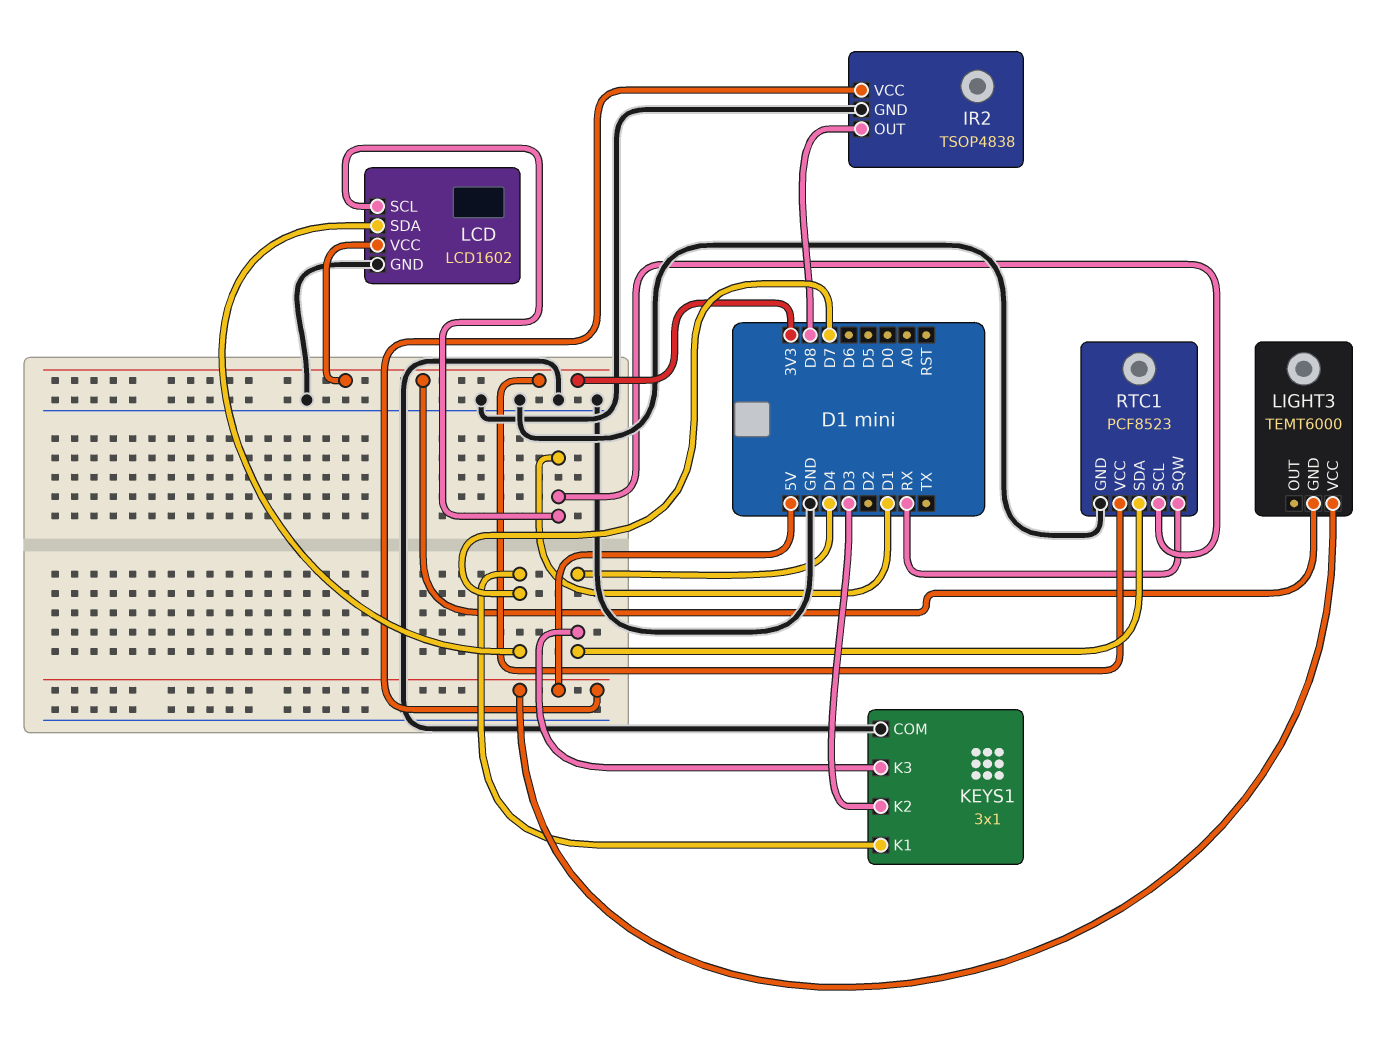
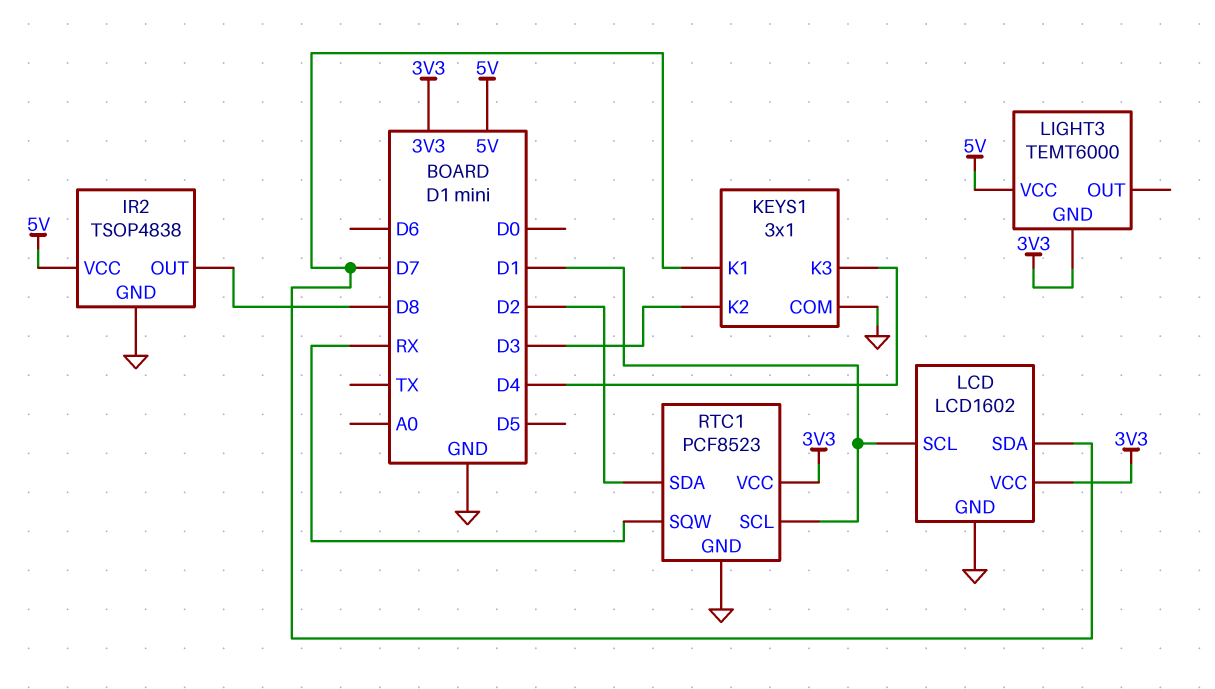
RTC1 pin SDA: D4 -> D2

